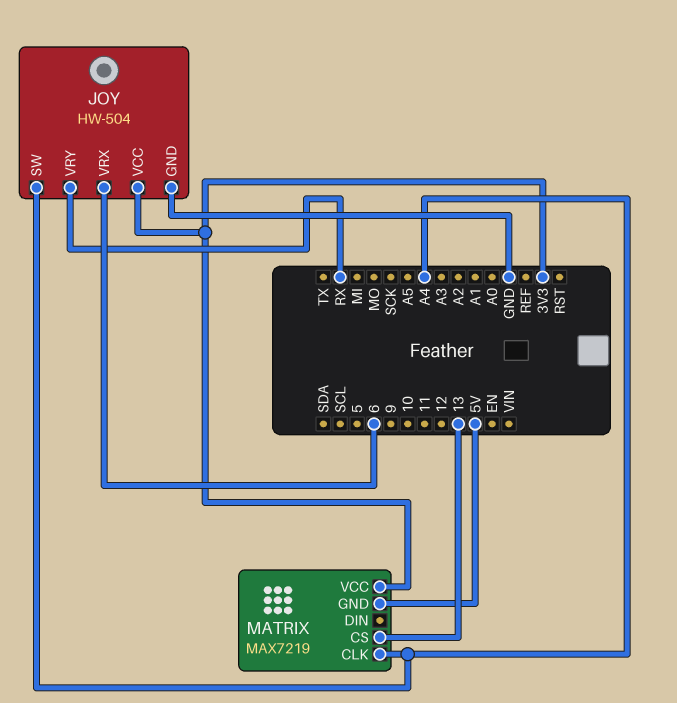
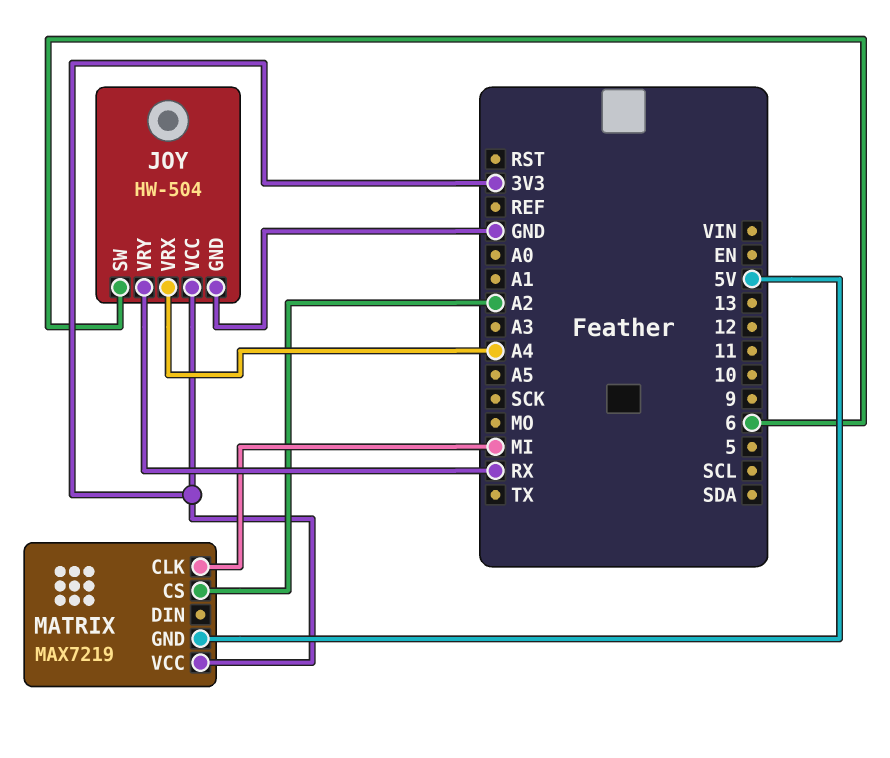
JOY pin SW: A4 -> 6
JOY pin VRX: 6 -> A4
MATRIX pin CLK: A4 -> MI
MATRIX pin CS: 13 -> A2

